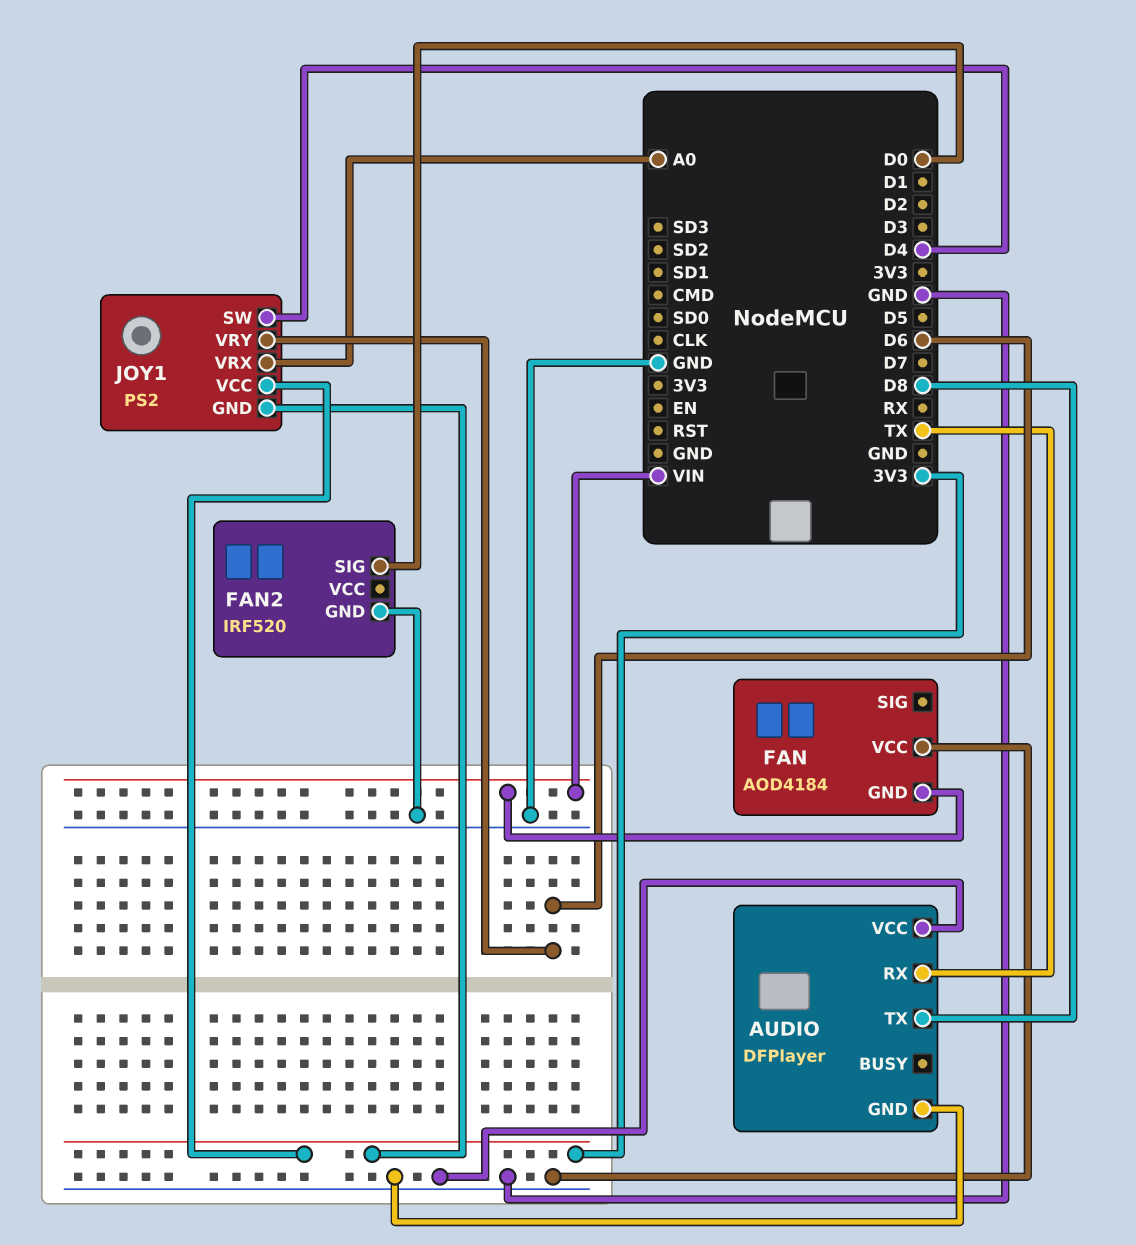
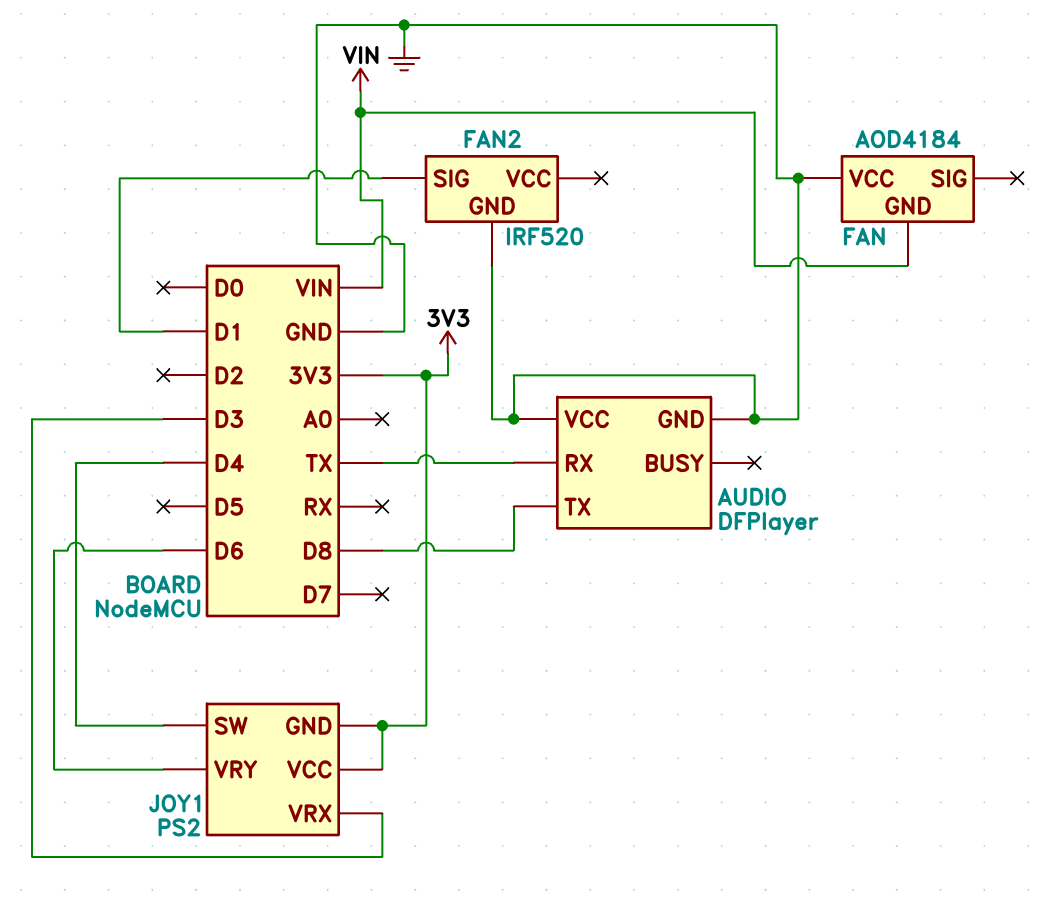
FAN2 pin SIG: D0 -> D1
JOY1 pin VRX: A0 -> D3

